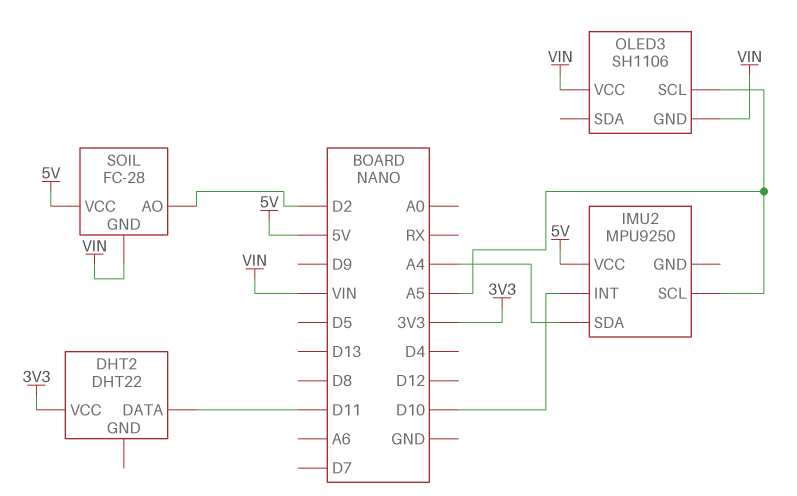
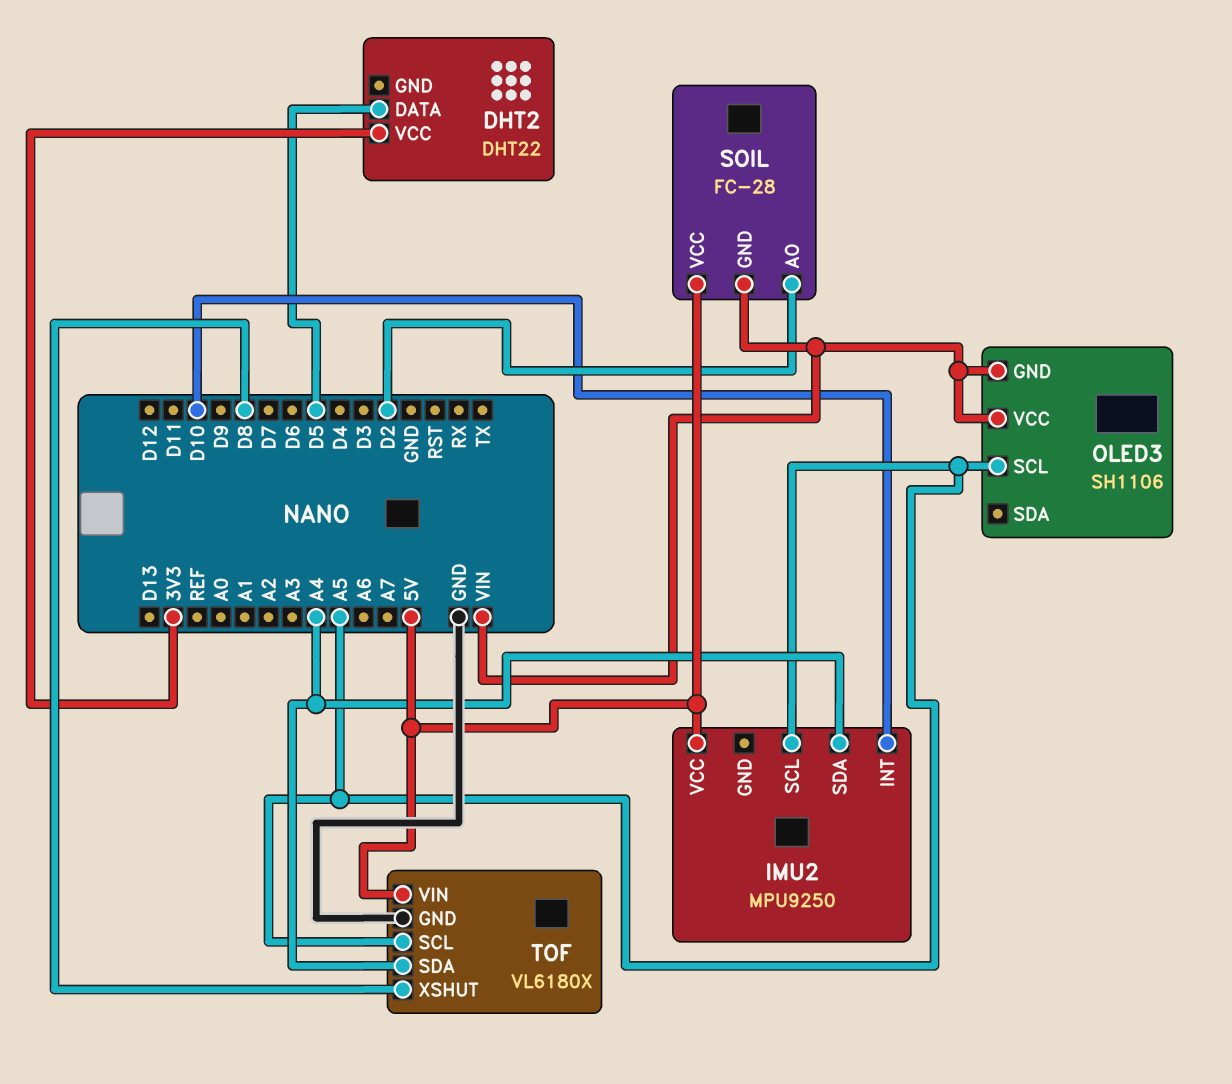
DHT2 pin DATA: D11 -> D5
TOF: none -> VL6180X
TOF pin GND: none -> GND
TOF pin SCL: none -> A5
TOF pin SDA: none -> A4
TOF pin VIN: none -> 5V
TOF pin XSHUT: none -> D8

